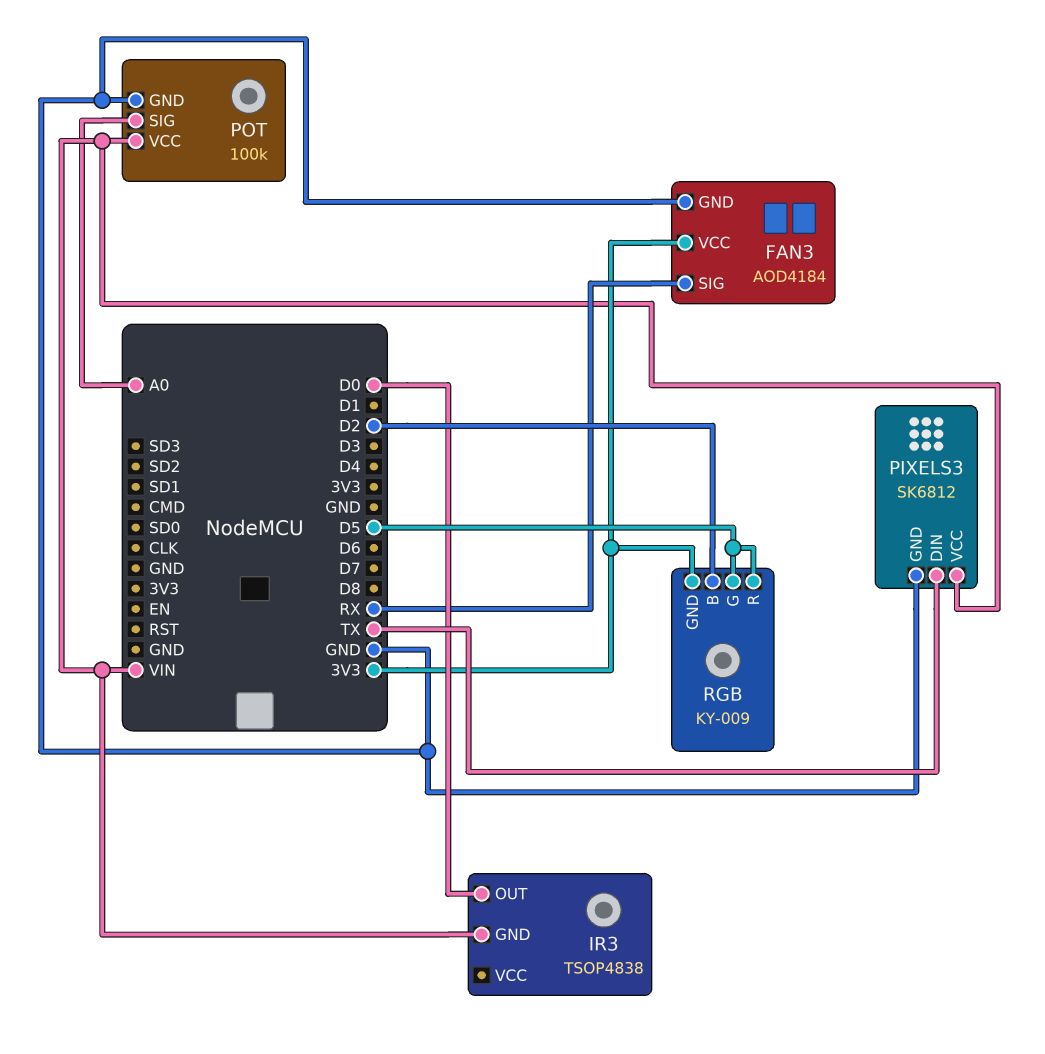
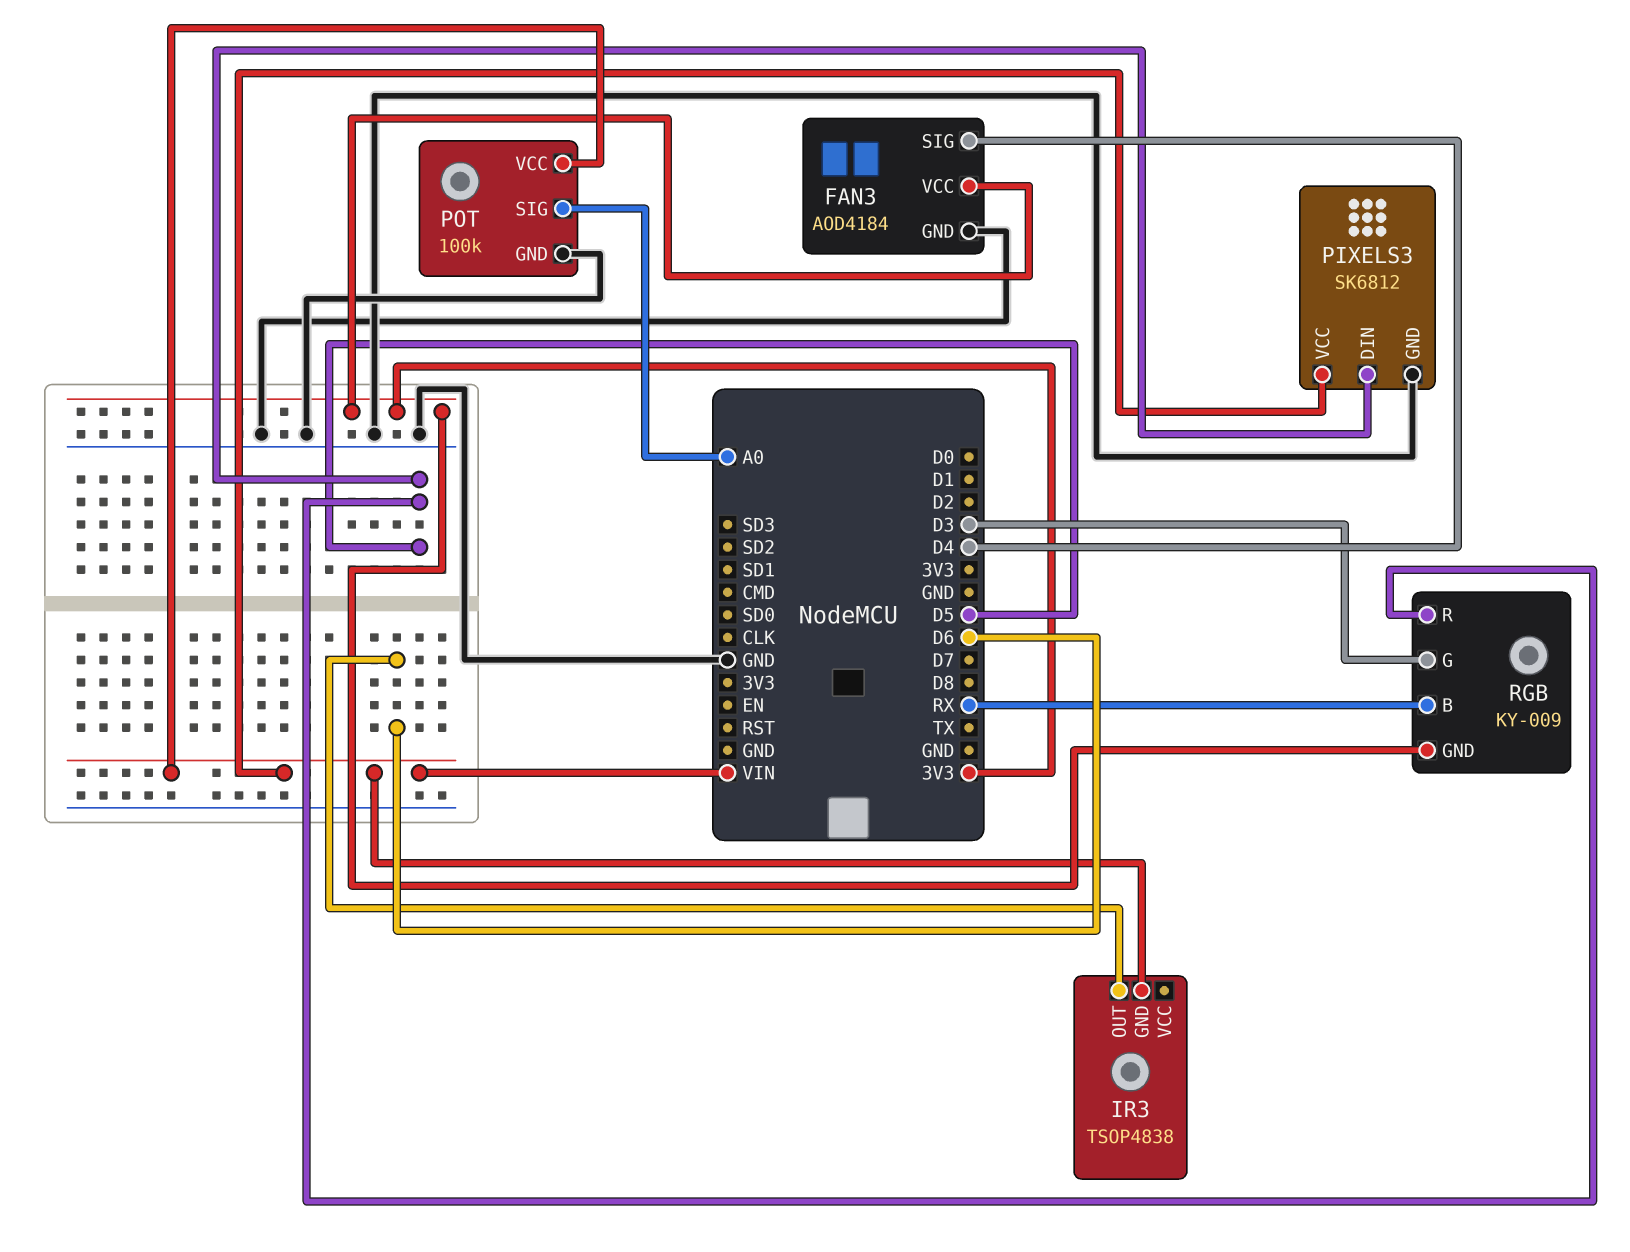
FAN3 pin SIG: RX -> D4
IR3 pin OUT: D0 -> D6
PIXELS3 pin DIN: TX -> D5
RGB pin B: D2 -> RX
RGB pin G: D5 -> D3

